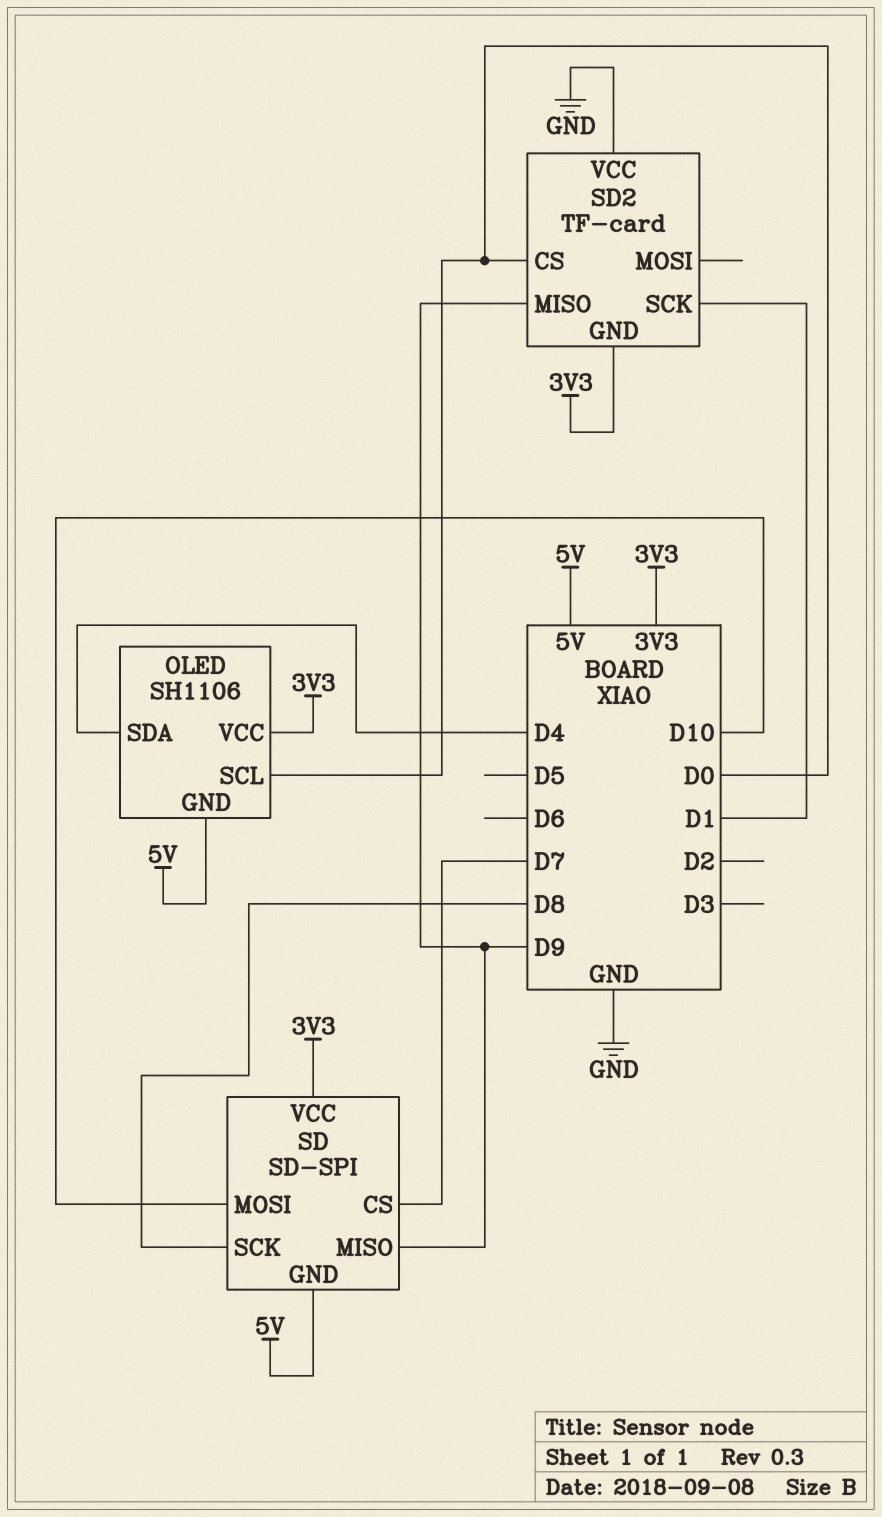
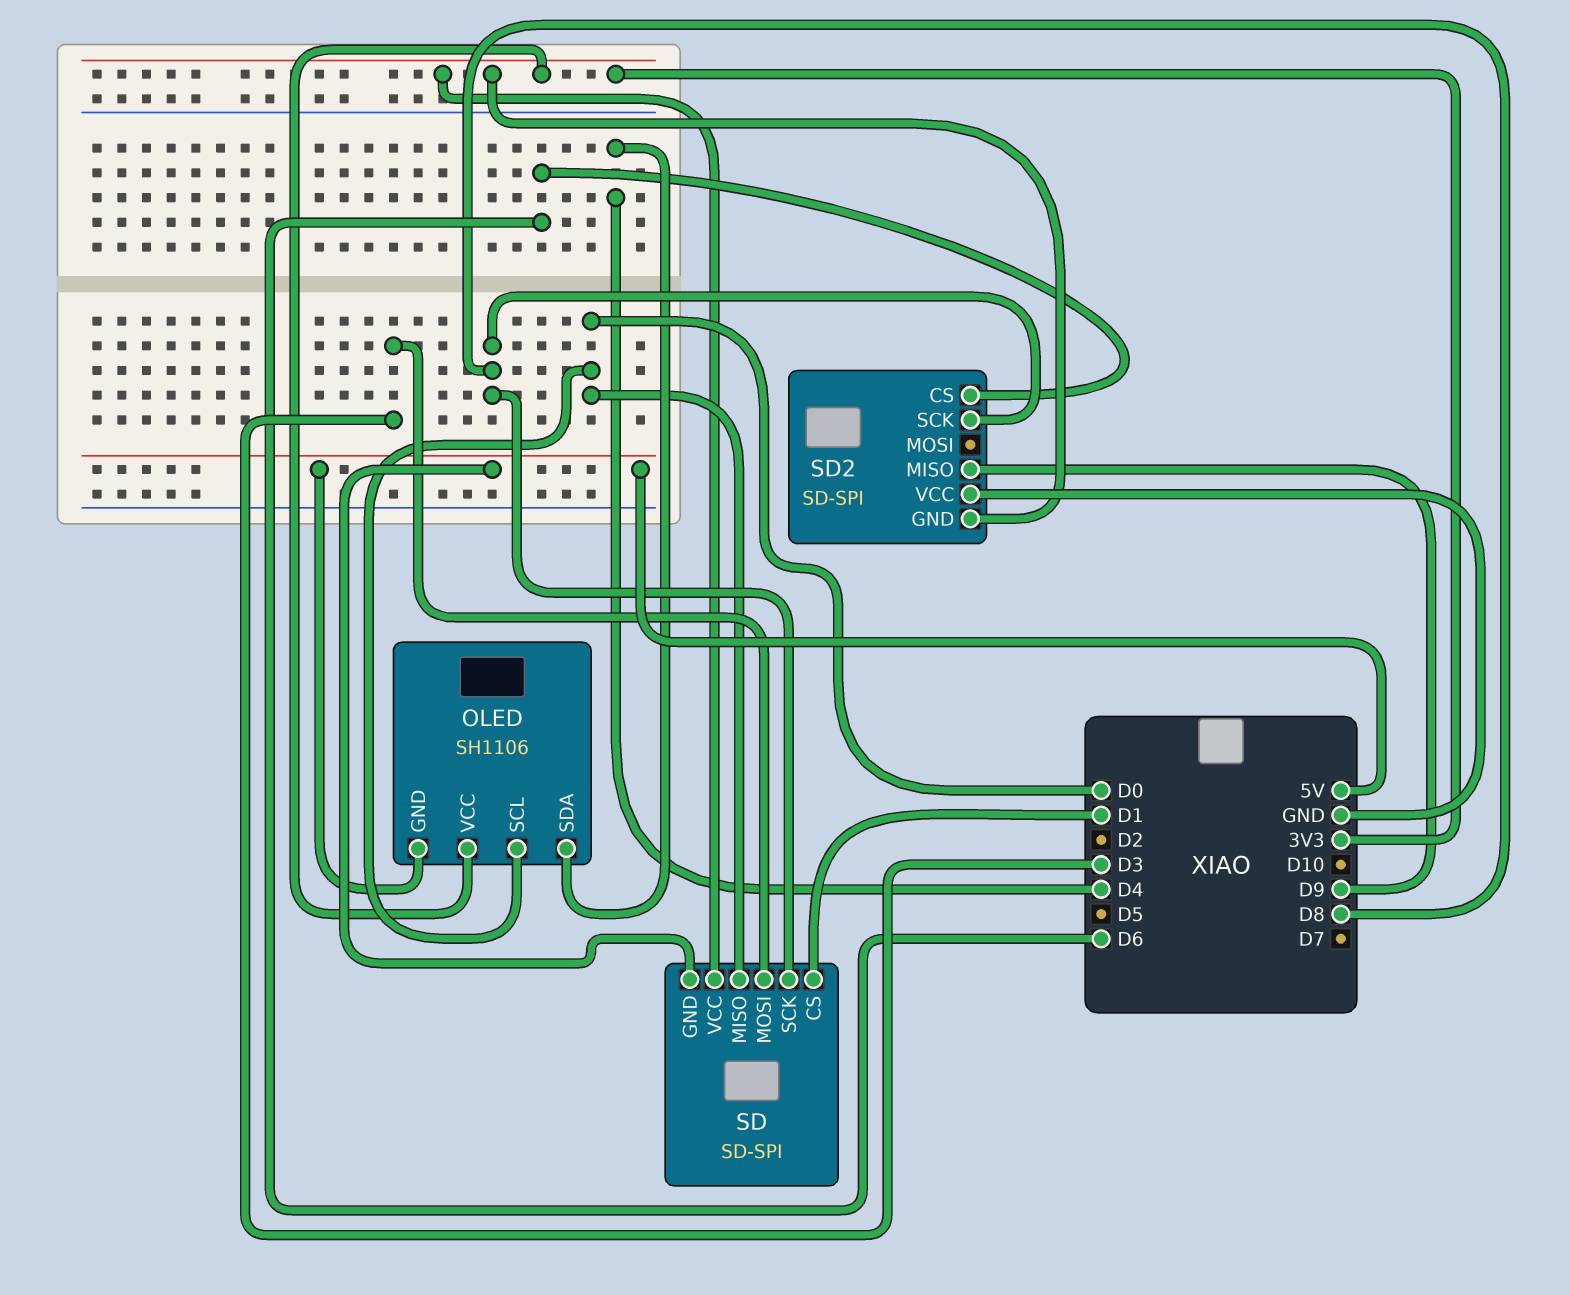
SD pin CS: D7 -> D1
SD pin MISO: D9 -> D0
SD pin MOSI: D10 -> D3
SD2: TF-card -> SD-SPI
SD2 pin CS: D0 -> D6
SD2 pin SCK: D1 -> D8

